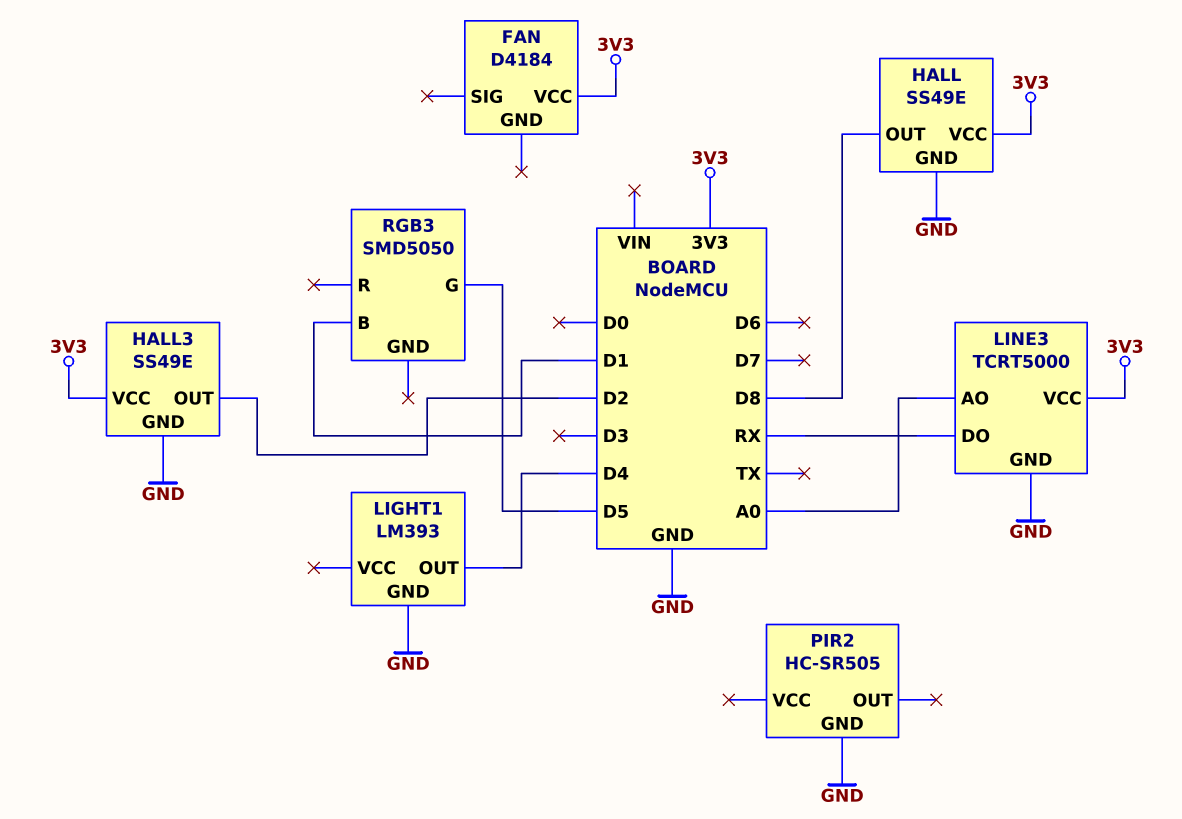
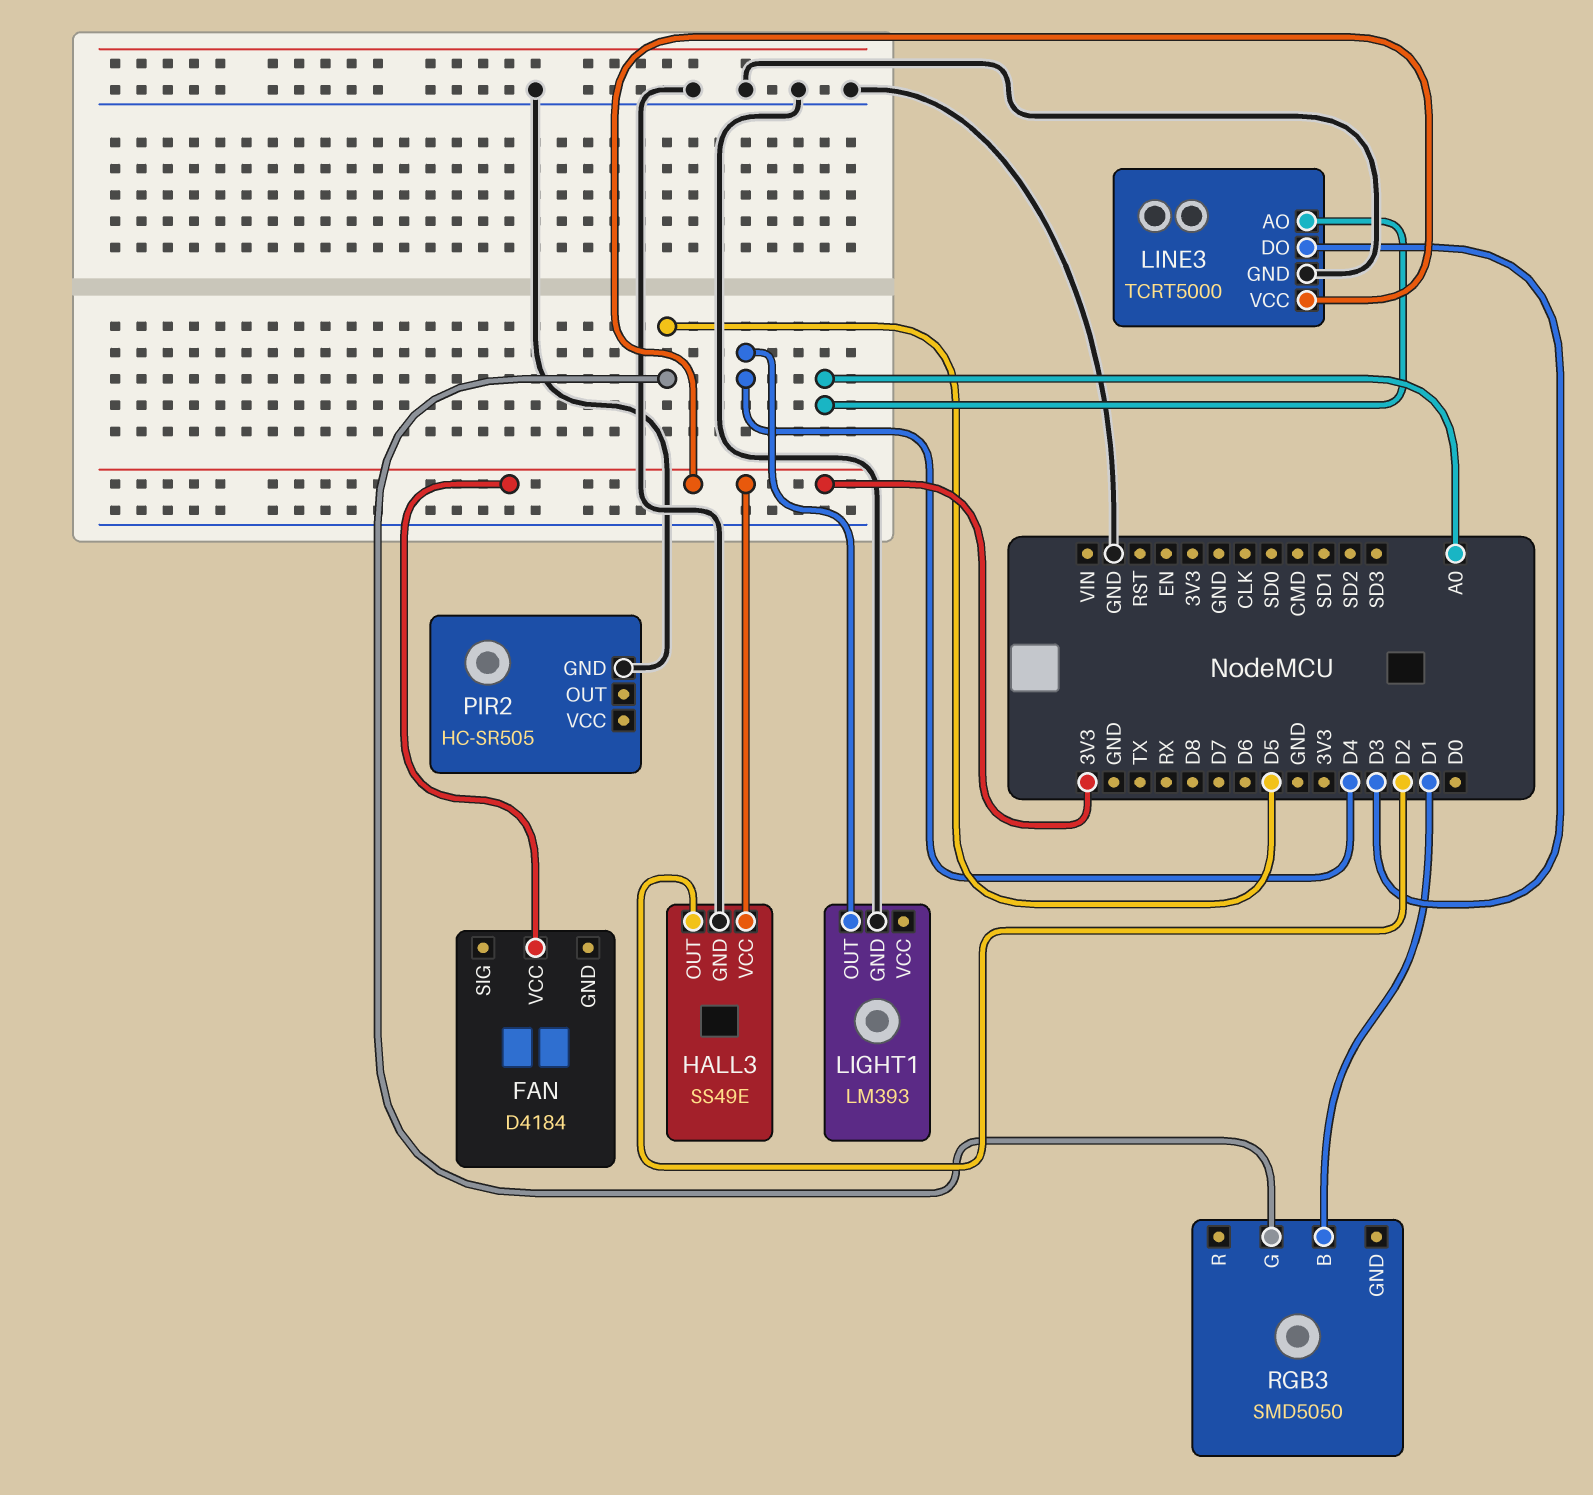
HALL: SS49E -> none
HALL pin GND: GND -> none
HALL pin OUT: D8 -> none
HALL pin VCC: 3V3 -> none
LINE3 pin DO: RX -> D3

